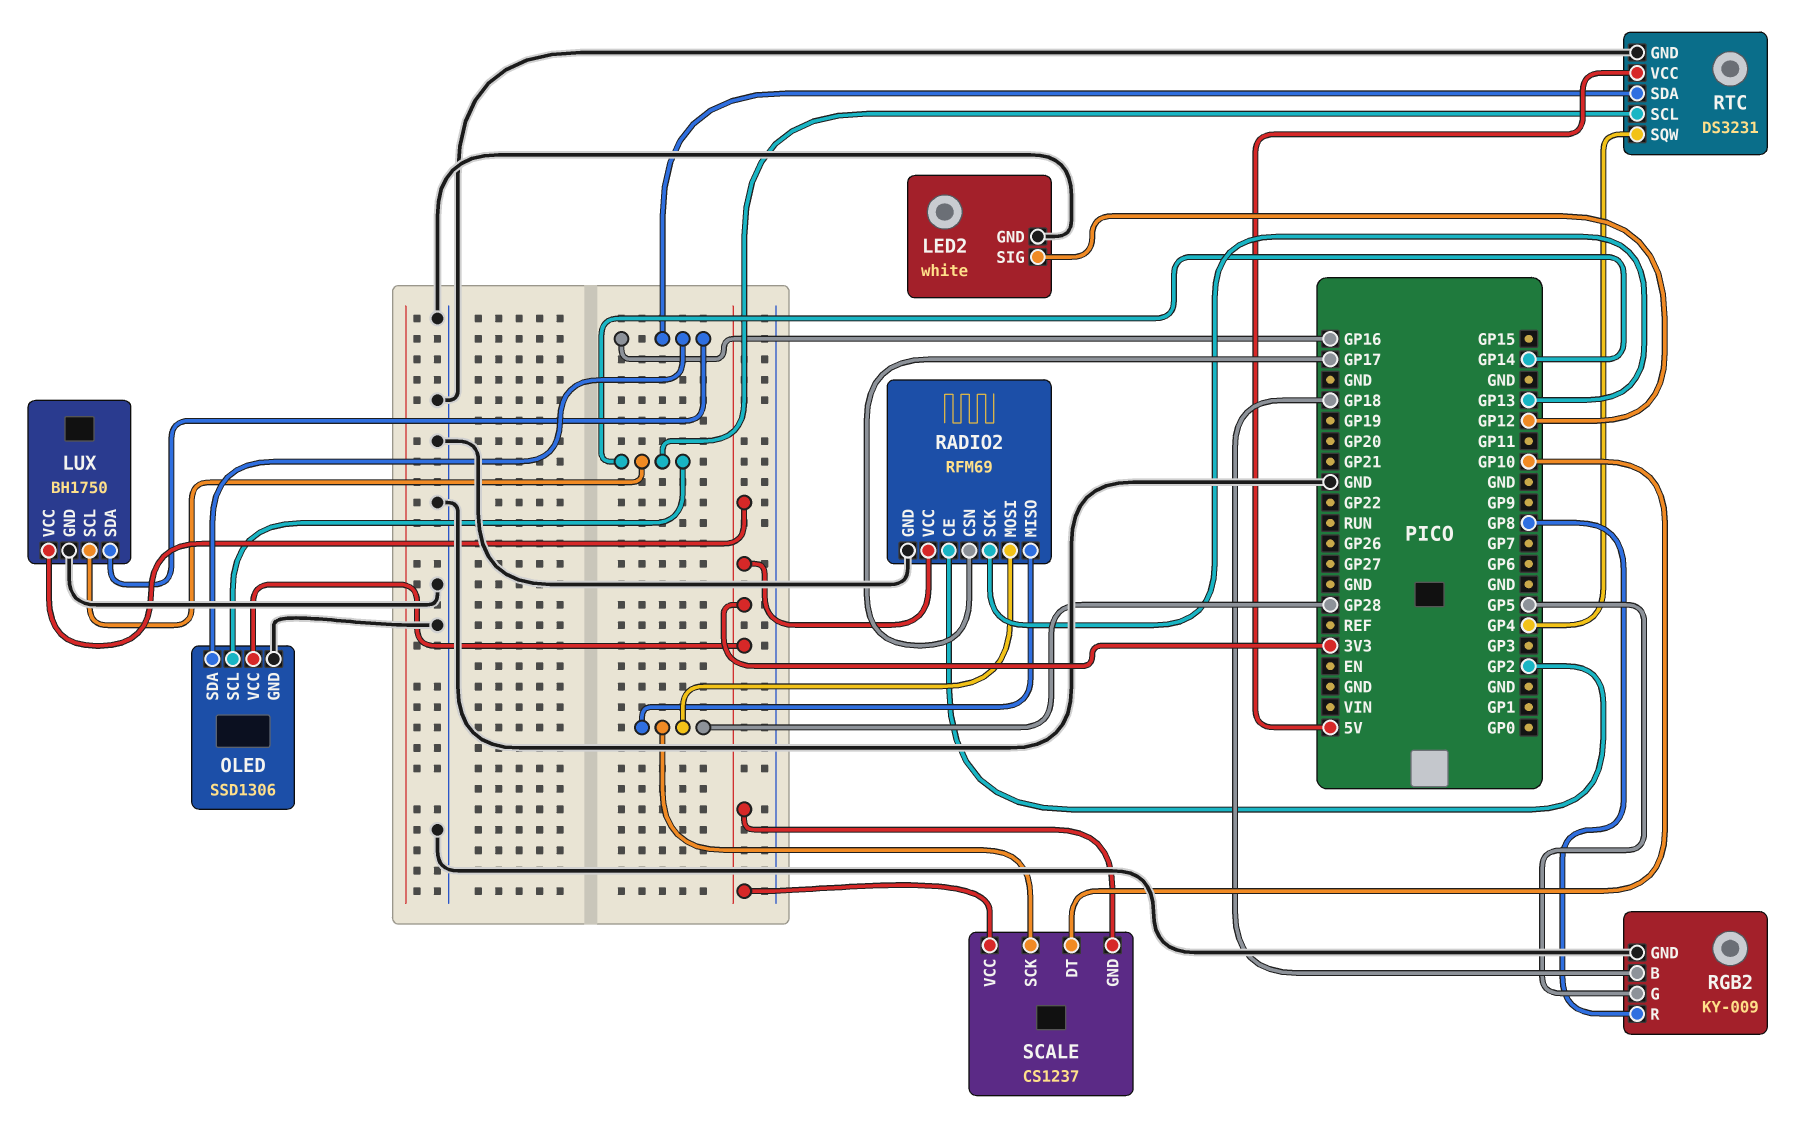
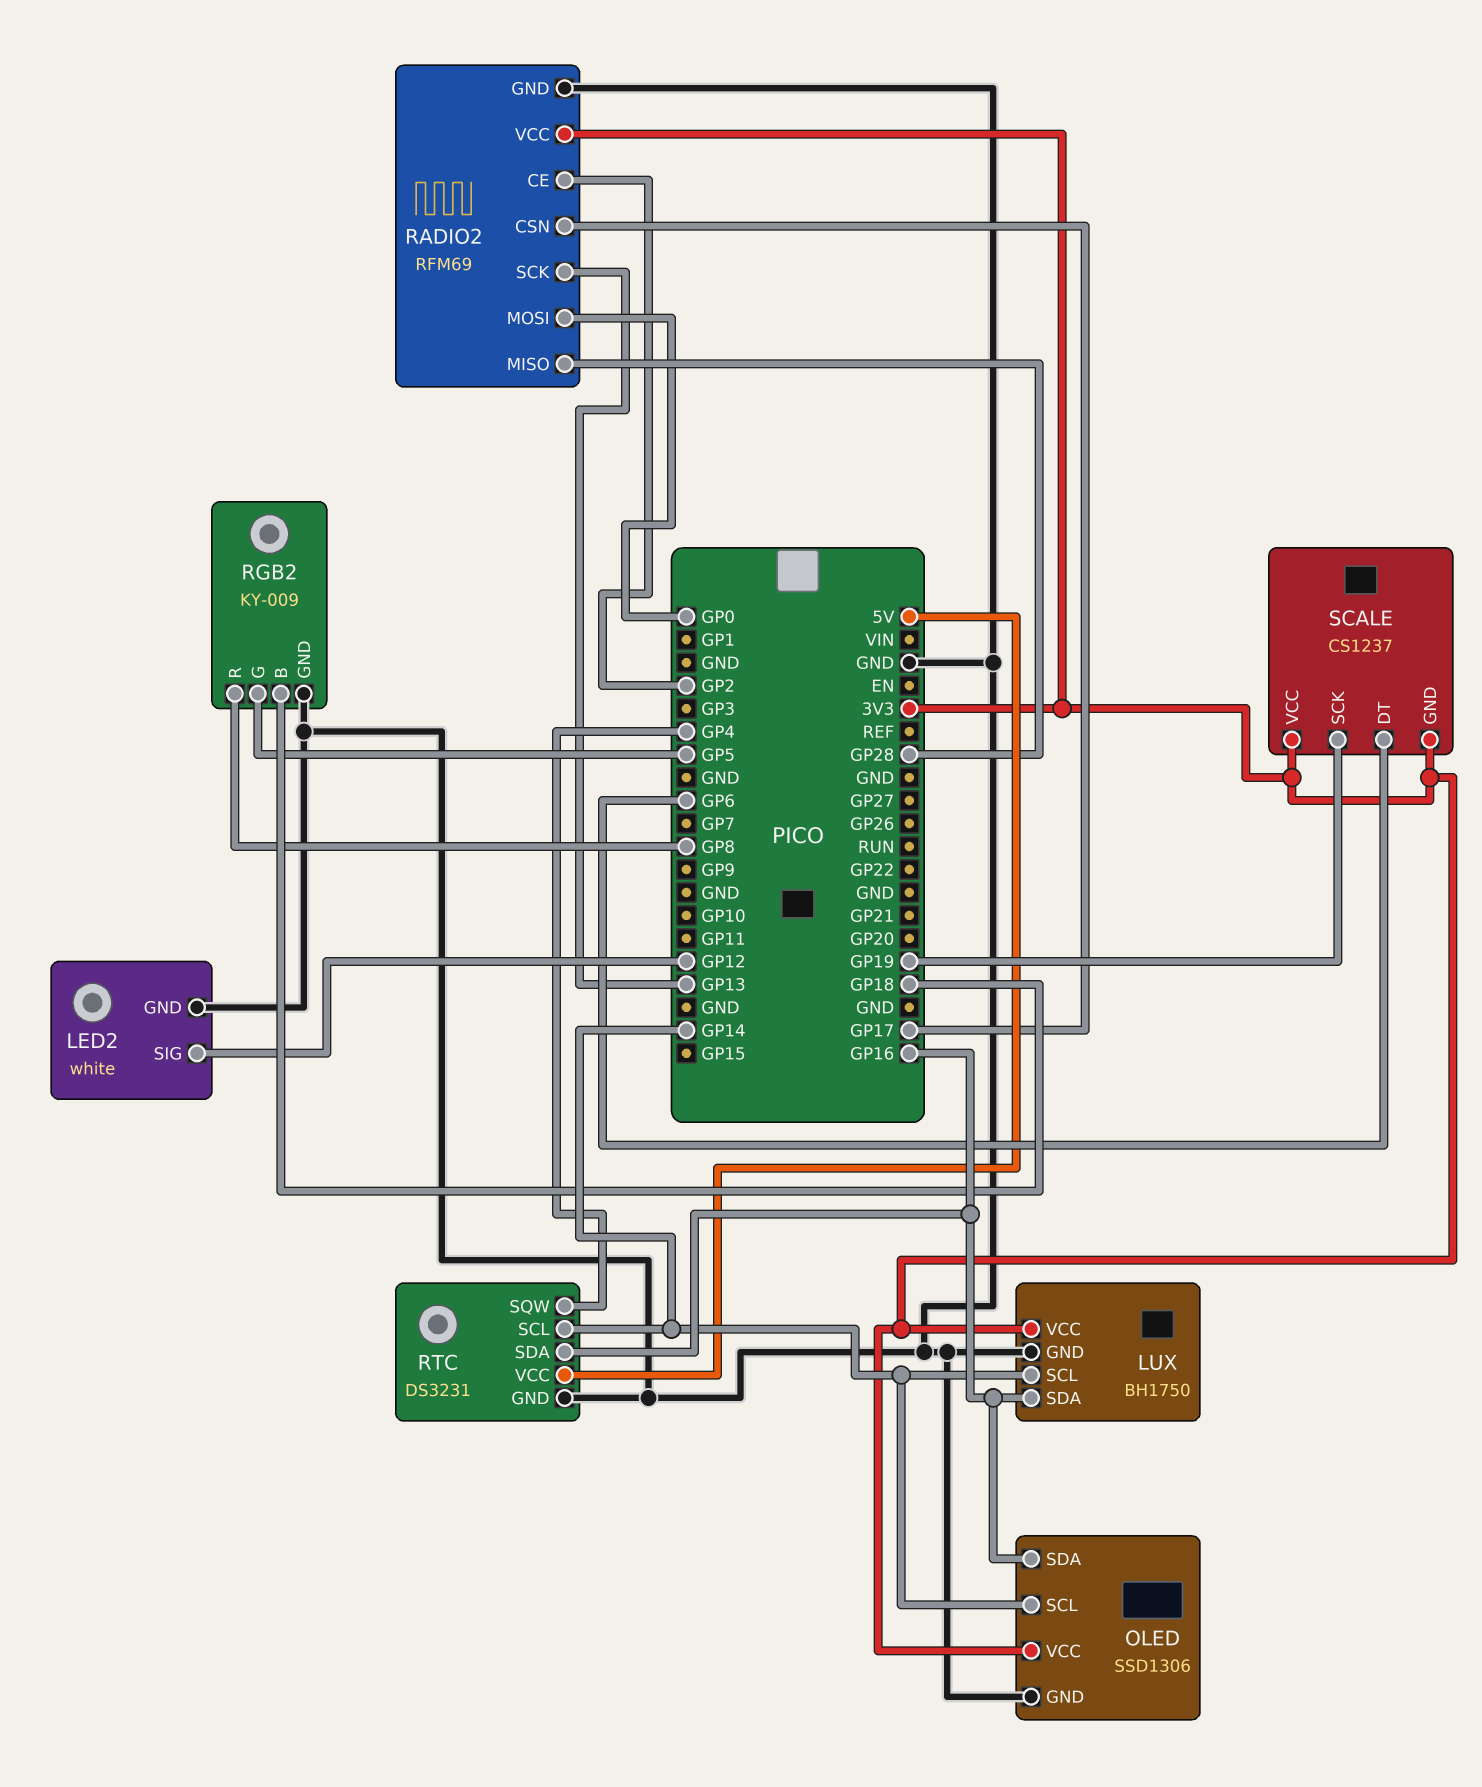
RADIO2 pin MOSI: GP28 -> GP0
SCALE pin DT: GP10 -> GP6
SCALE pin SCK: GP28 -> GP19

